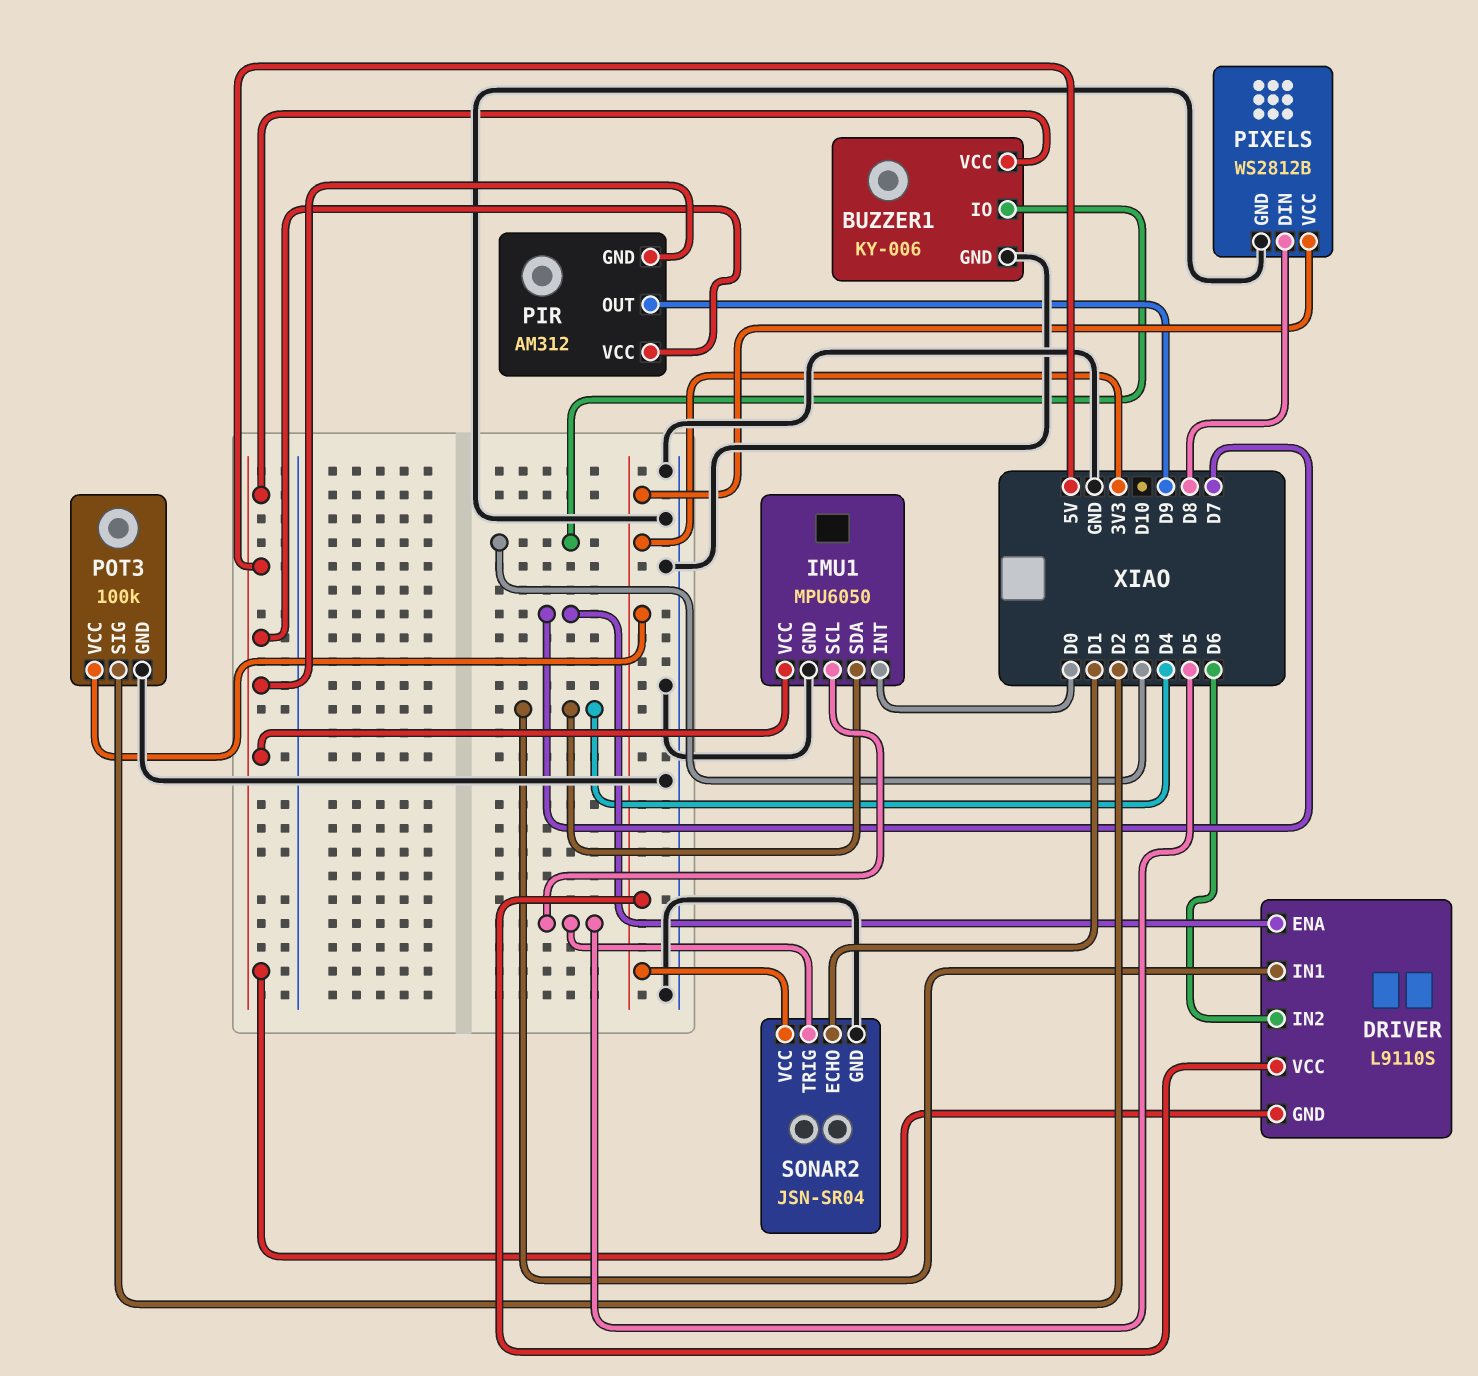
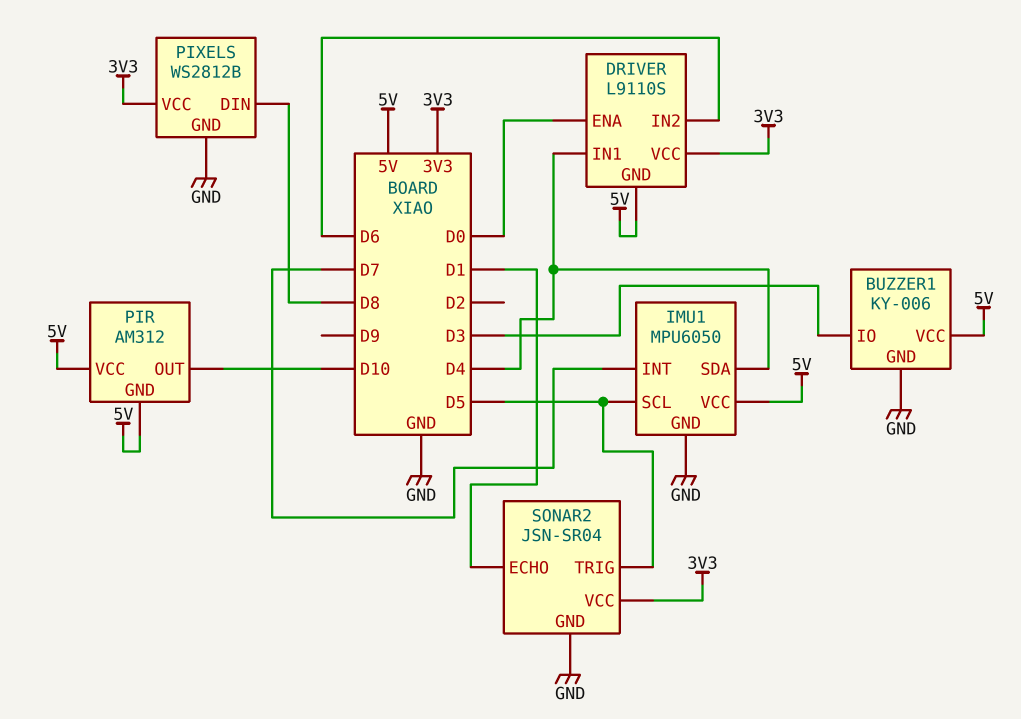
DRIVER pin ENA: D7 -> D0
IMU1 pin INT: D0 -> D7
PIR pin OUT: D9 -> D10
POT3: 100k -> none
POT3 pin GND: GND -> none
POT3 pin SIG: D2 -> none
POT3 pin VCC: 3V3 -> none

